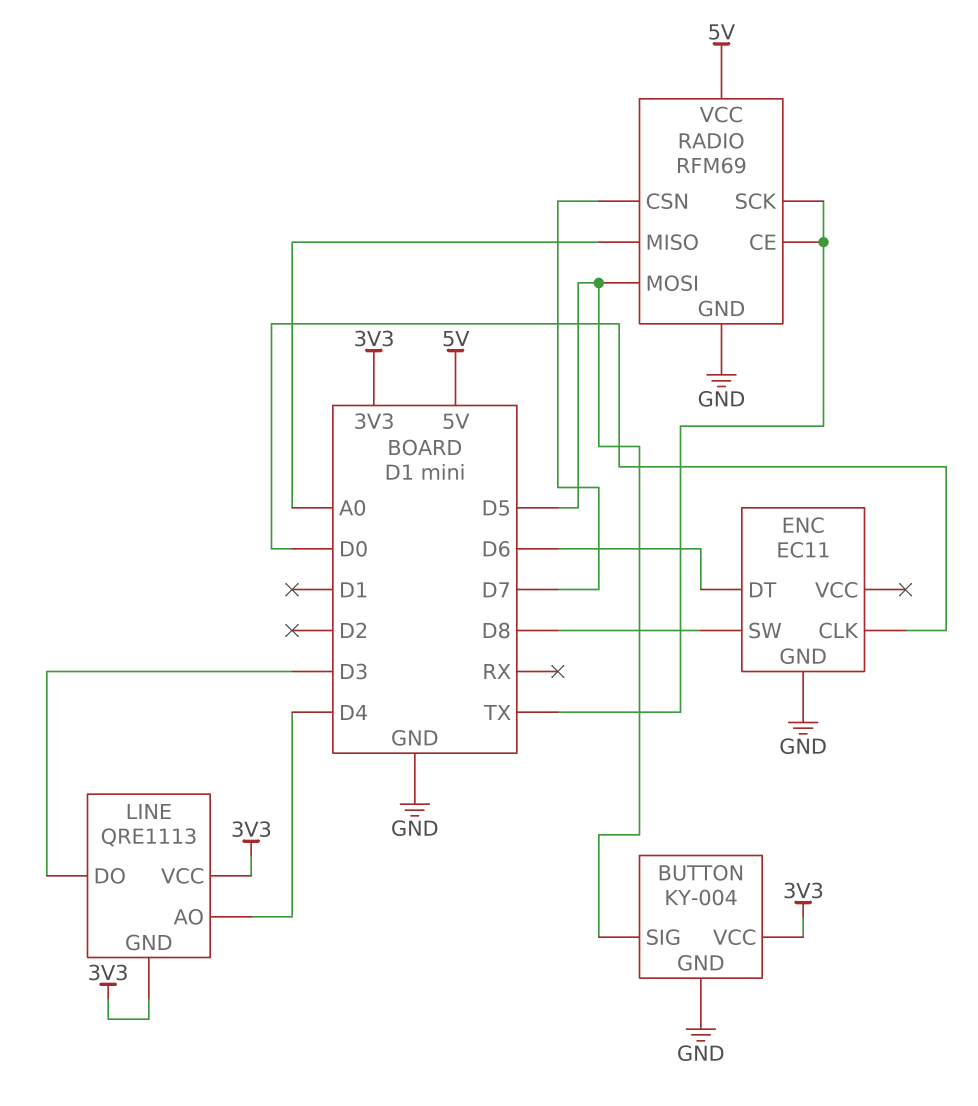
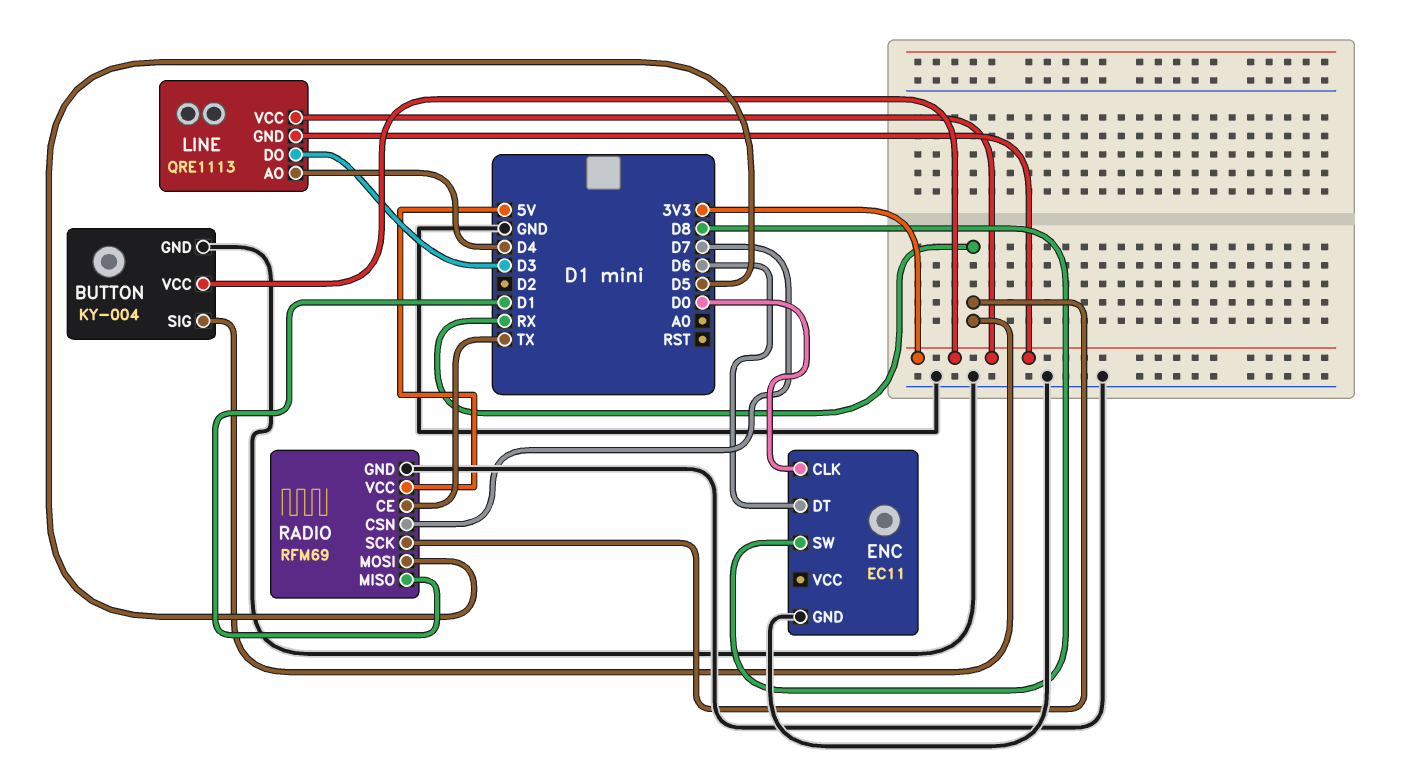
BUTTON pin SIG: D5 -> RX
RADIO pin MISO: A0 -> D1
RADIO pin SCK: TX -> RX

